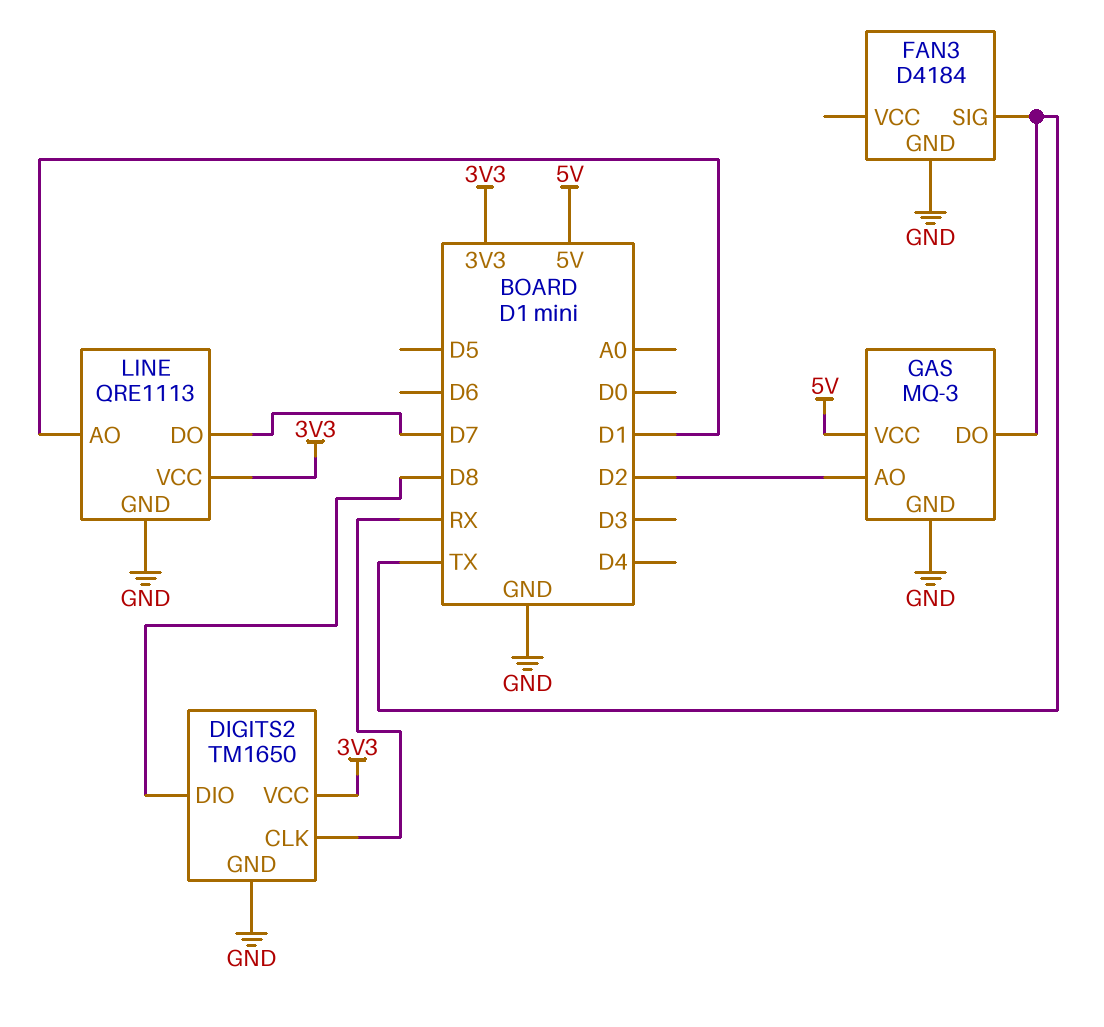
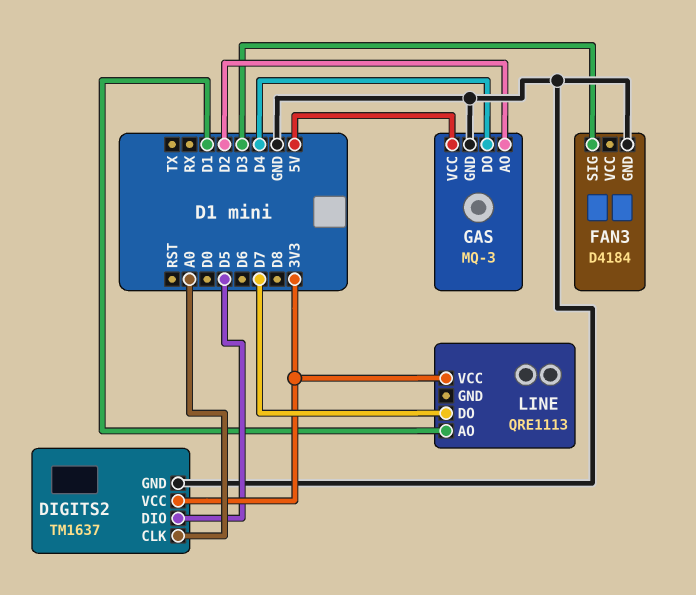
DIGITS2: TM1650 -> TM1637
DIGITS2 pin CLK: RX -> A0
DIGITS2 pin DIO: D8 -> D5
FAN3 pin SIG: TX -> D3
GAS pin DO: TX -> D4
LINE pin GND: GND -> none

